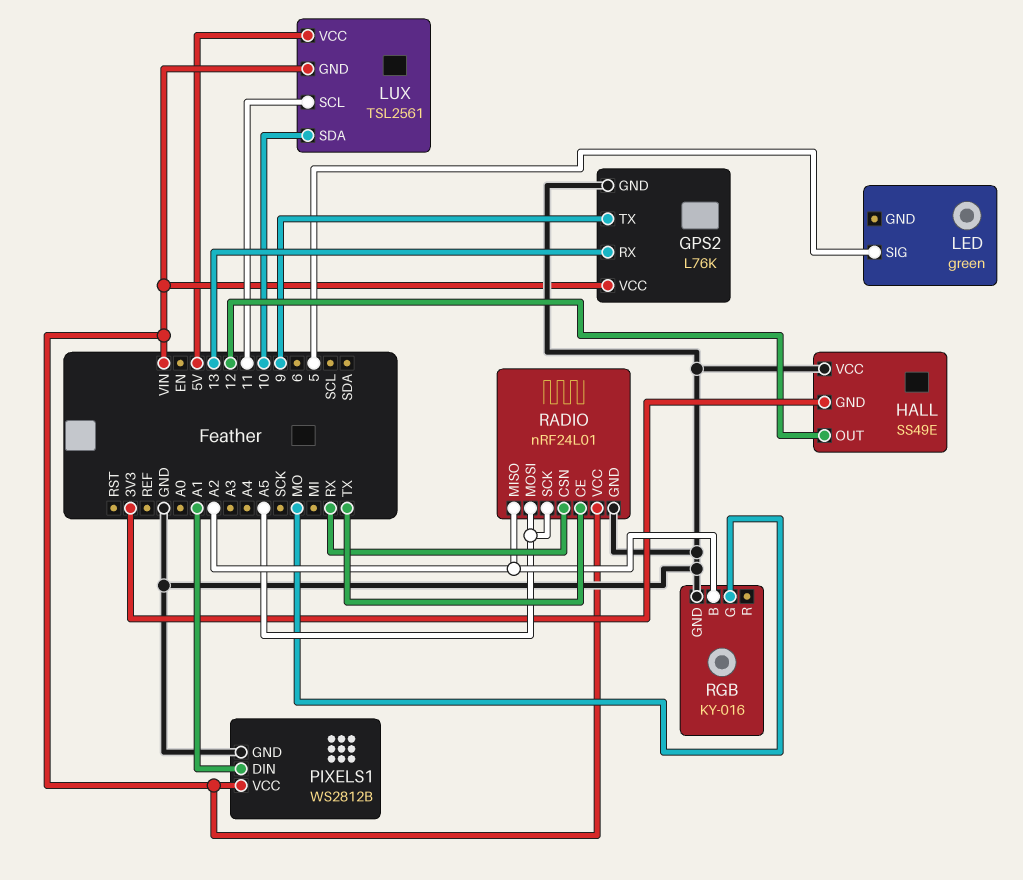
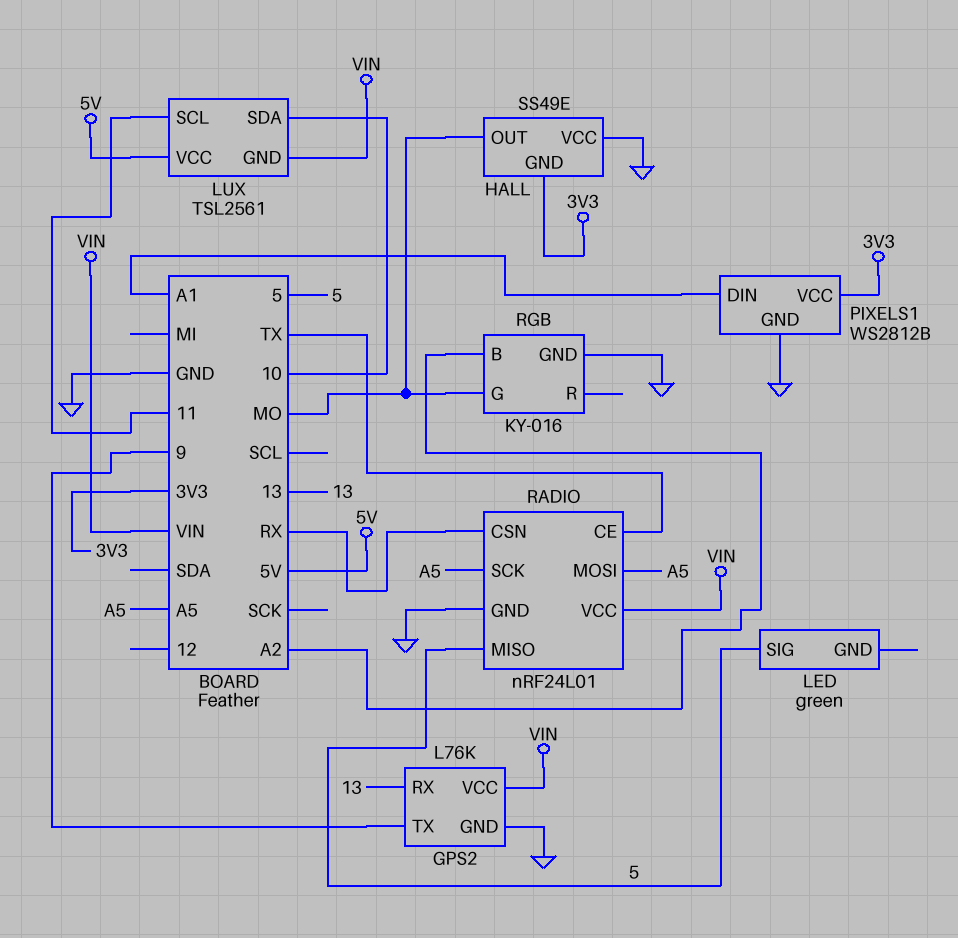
HALL pin OUT: 12 -> MO
PIXELS1 pin VCC: VIN -> 3V3
RADIO pin MISO: A2 -> 5

